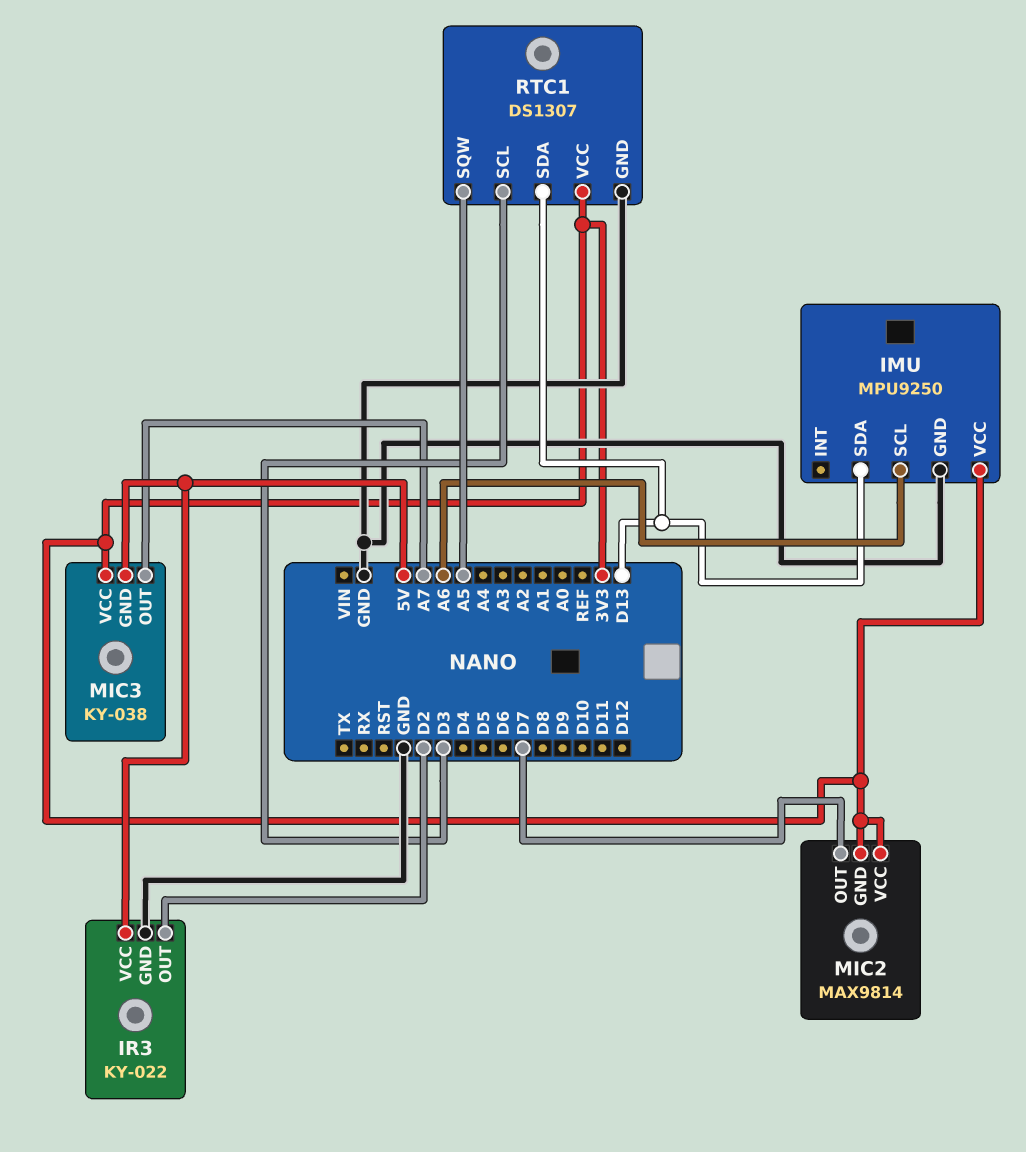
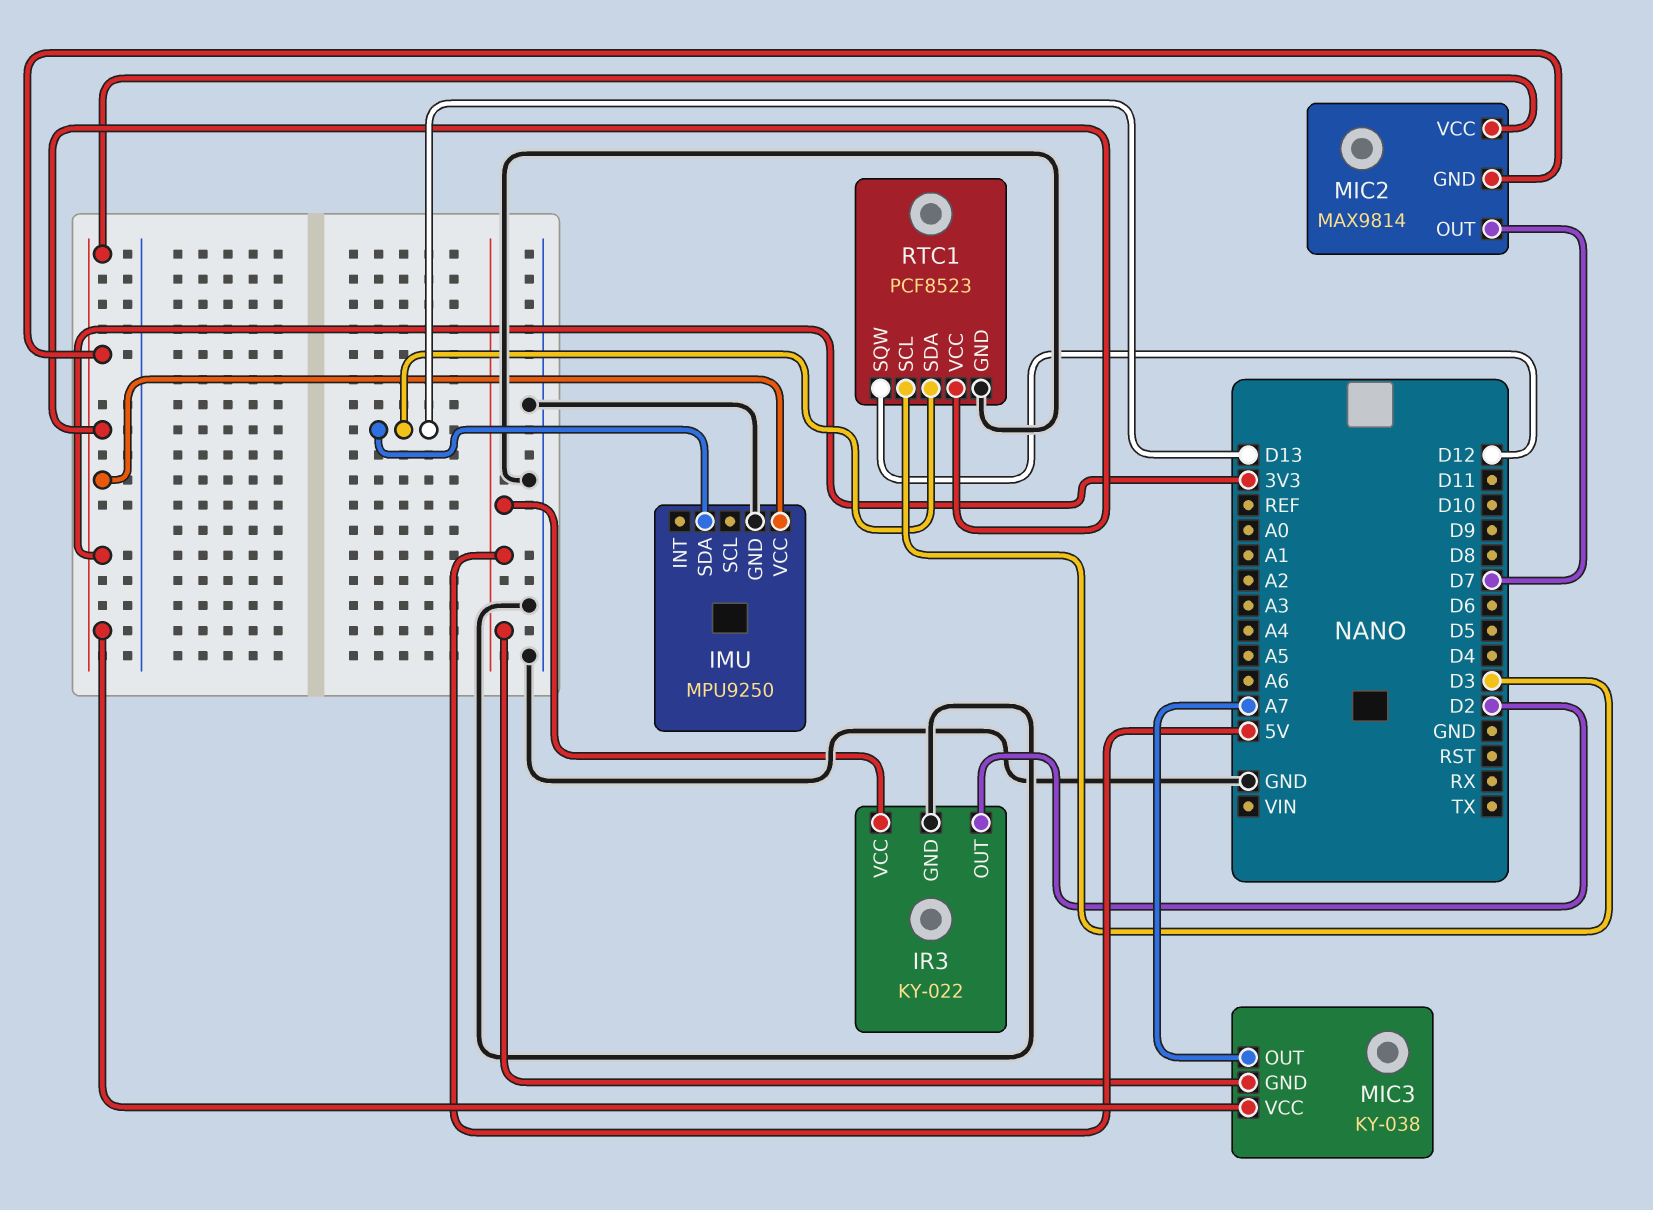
IMU pin SCL: A6 -> none
RTC1: DS1307 -> PCF8523
RTC1 pin SQW: A5 -> D12

